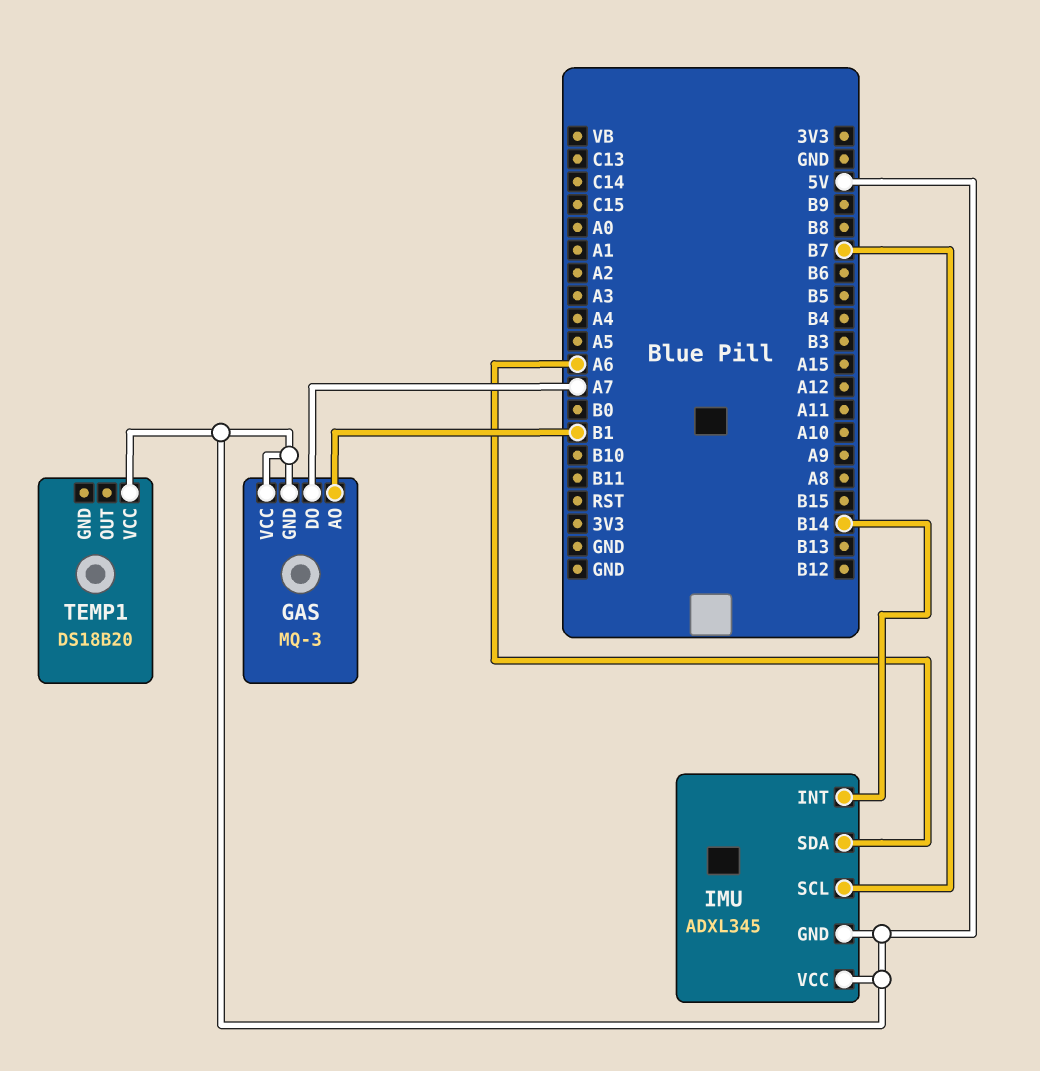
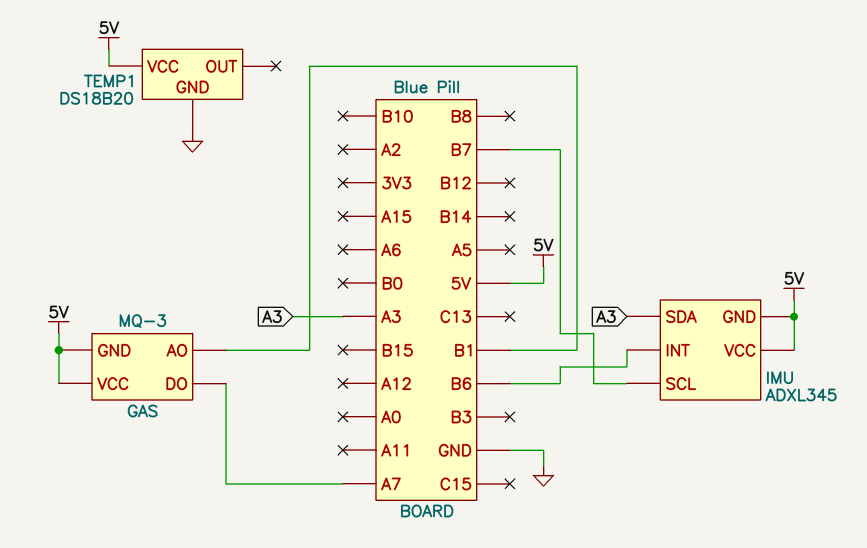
IMU pin INT: B14 -> B6
IMU pin SDA: A6 -> A3
TEMP1 pin GND: none -> GND

